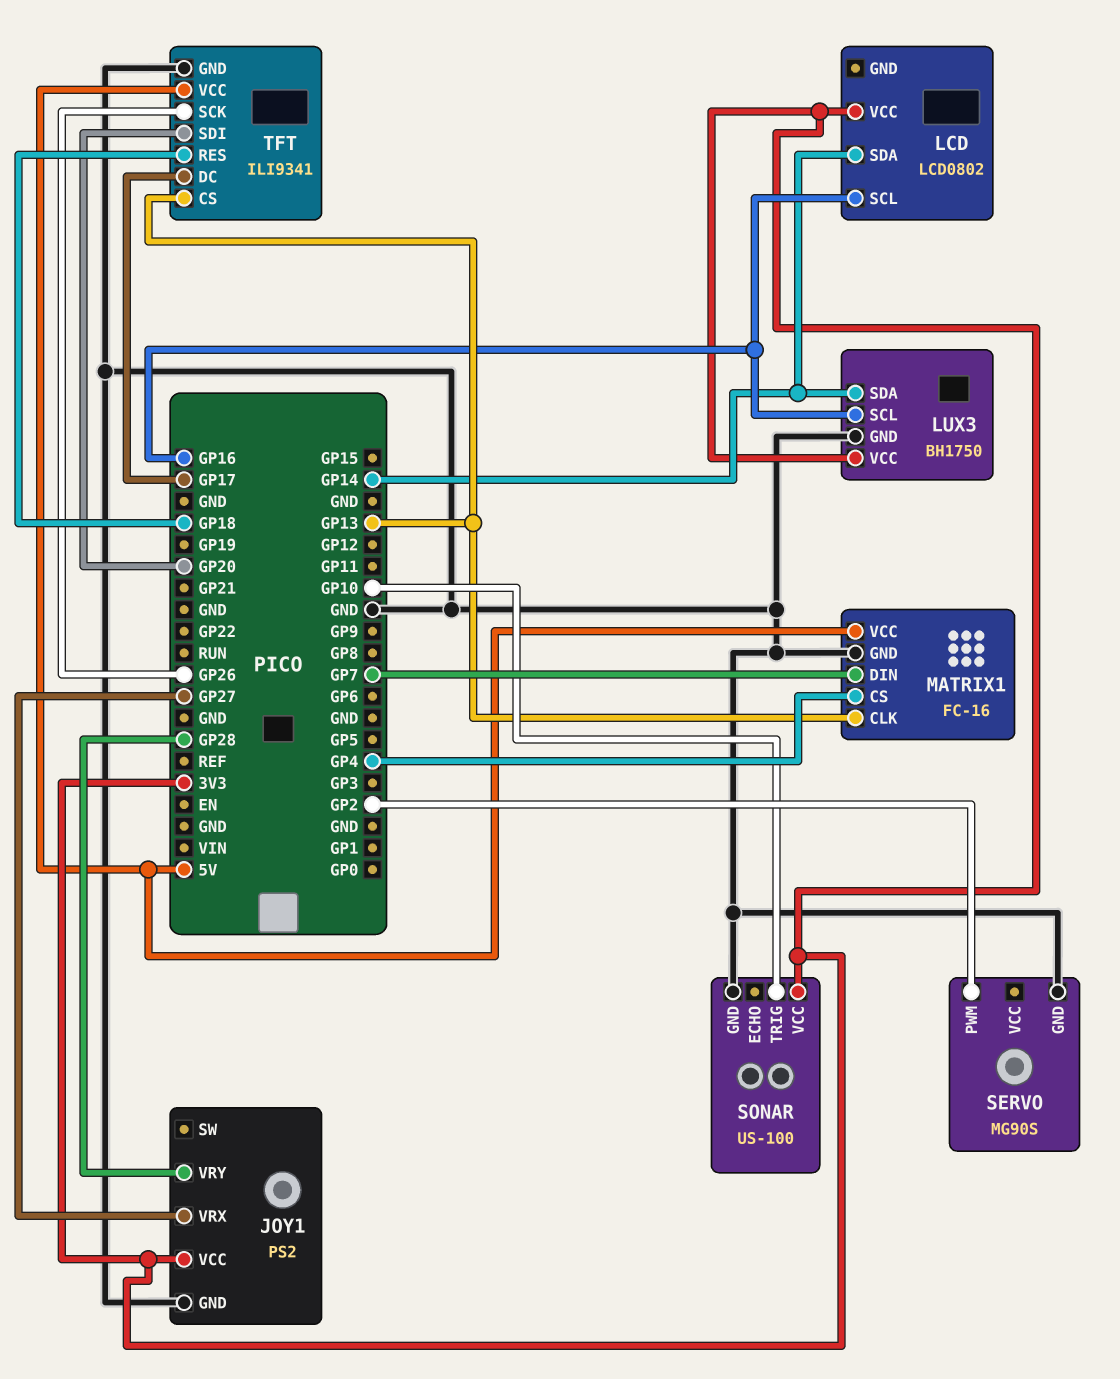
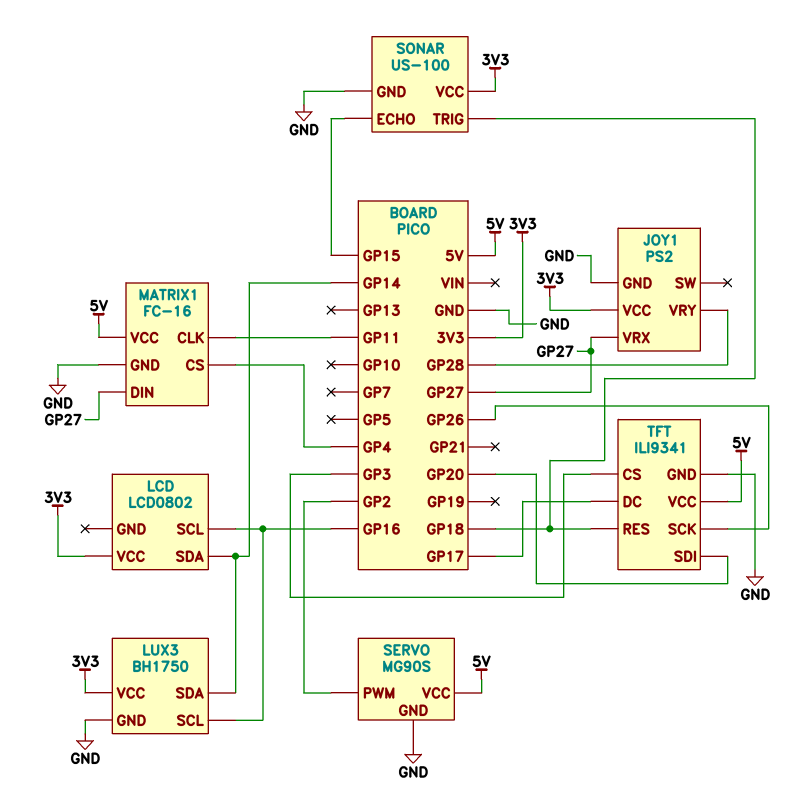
MATRIX1 pin CLK: GP13 -> GP11
MATRIX1 pin DIN: GP7 -> GP27
SERVO pin VCC: none -> 5V
SONAR pin ECHO: none -> GP15
SONAR pin TRIG: GP10 -> GP18
TFT pin CS: GP13 -> GP3

